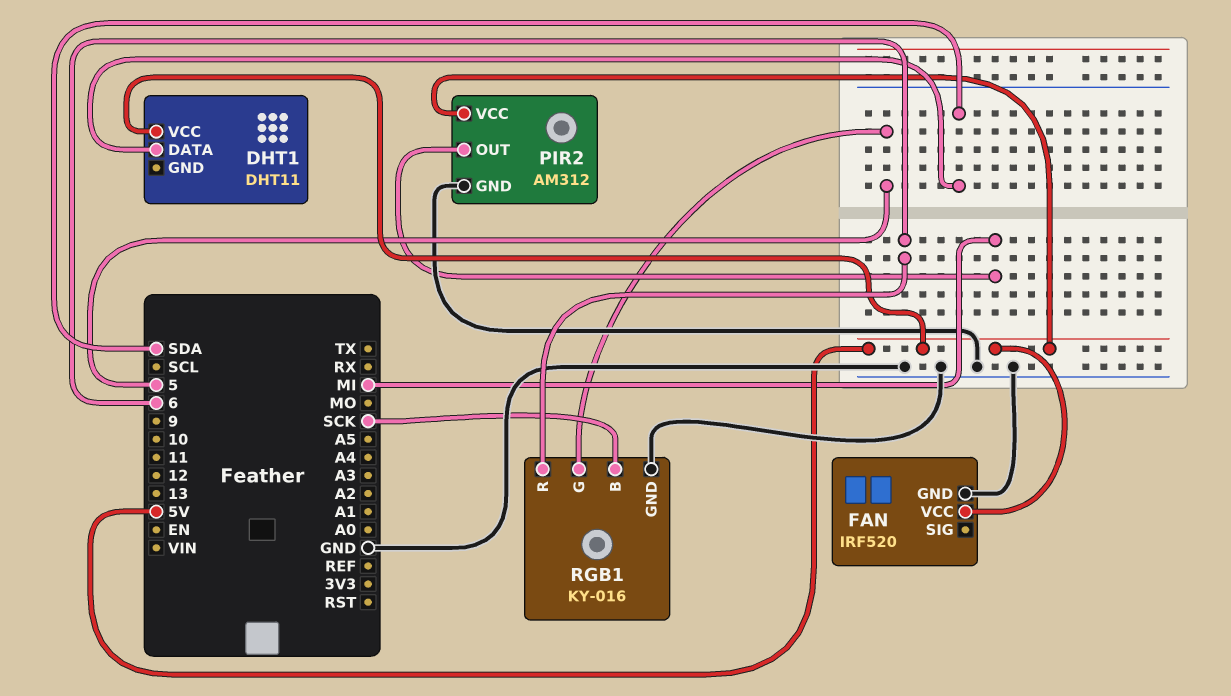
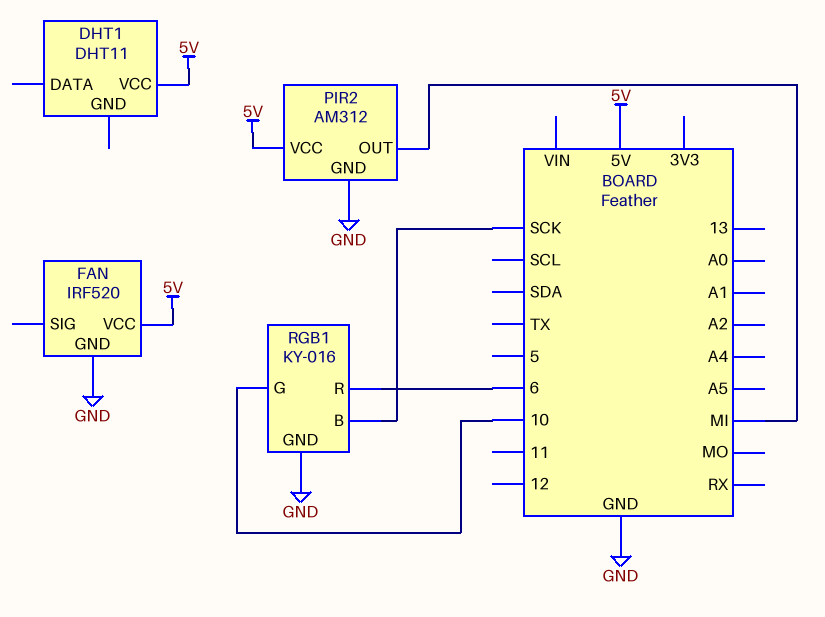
DHT1 pin DATA: SDA -> none
RGB1 pin G: 5 -> 10

